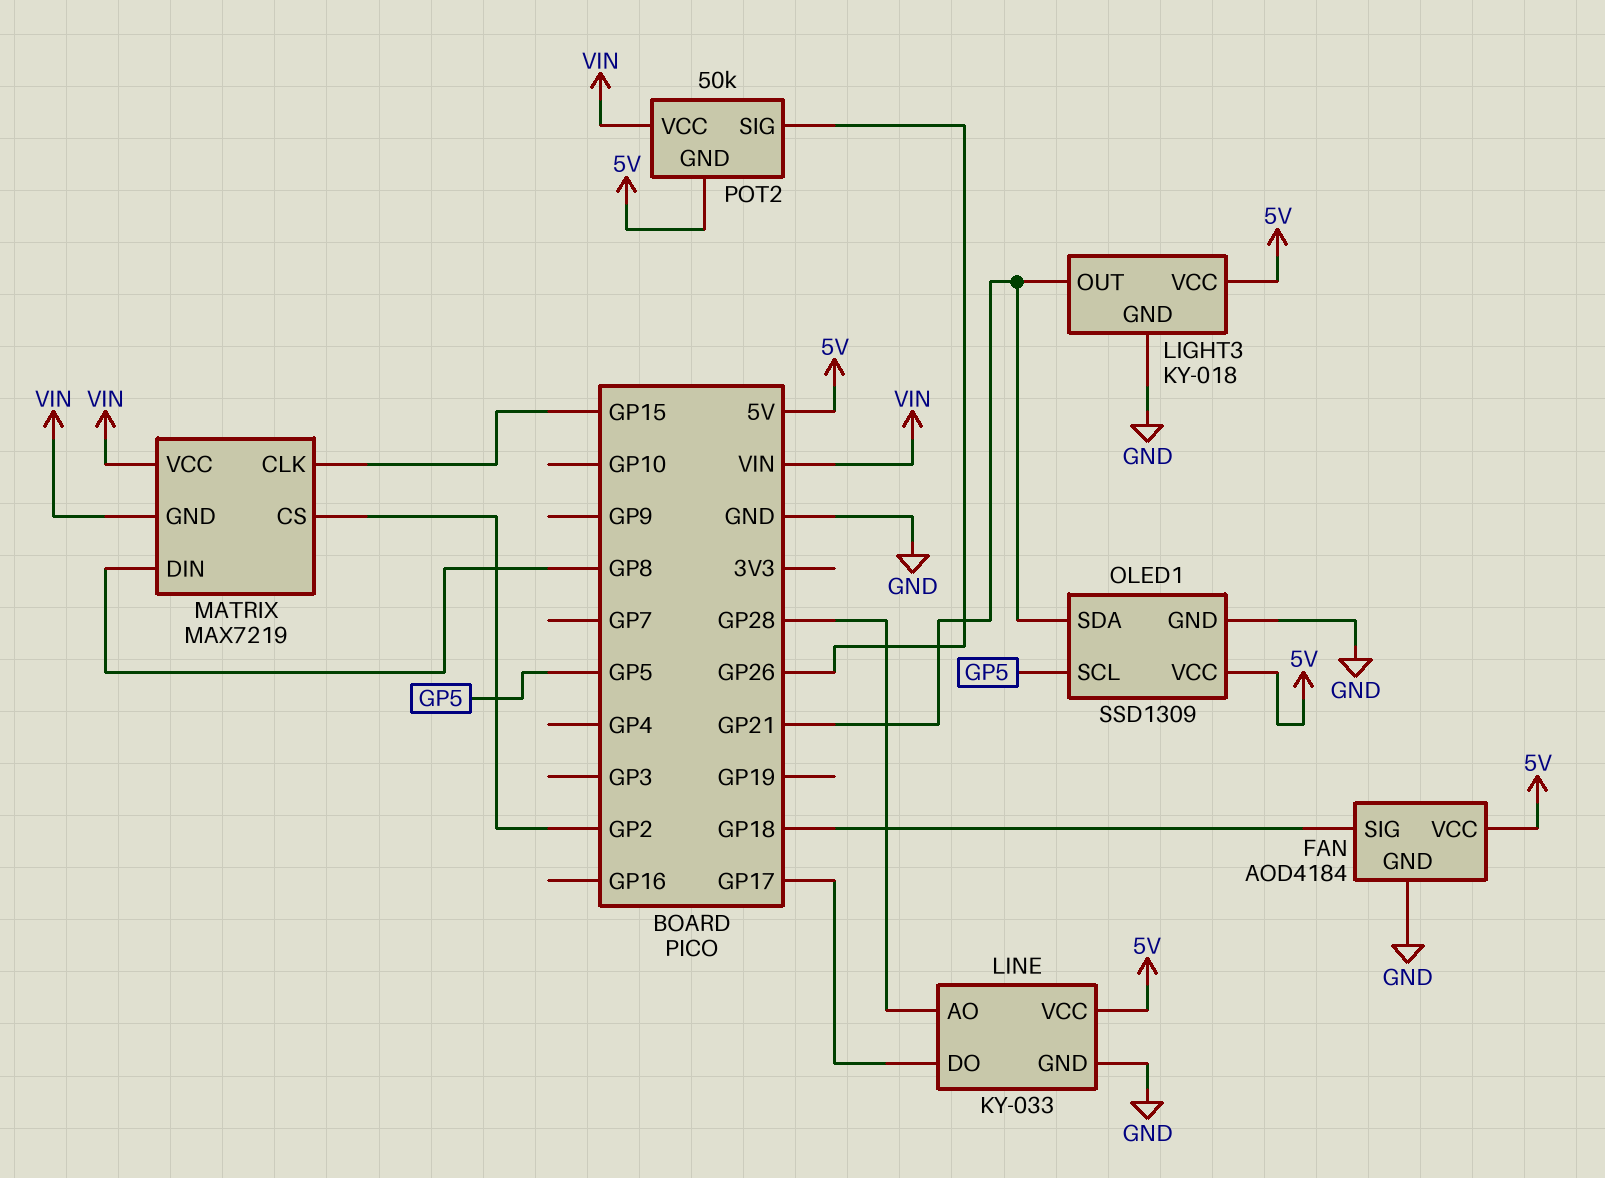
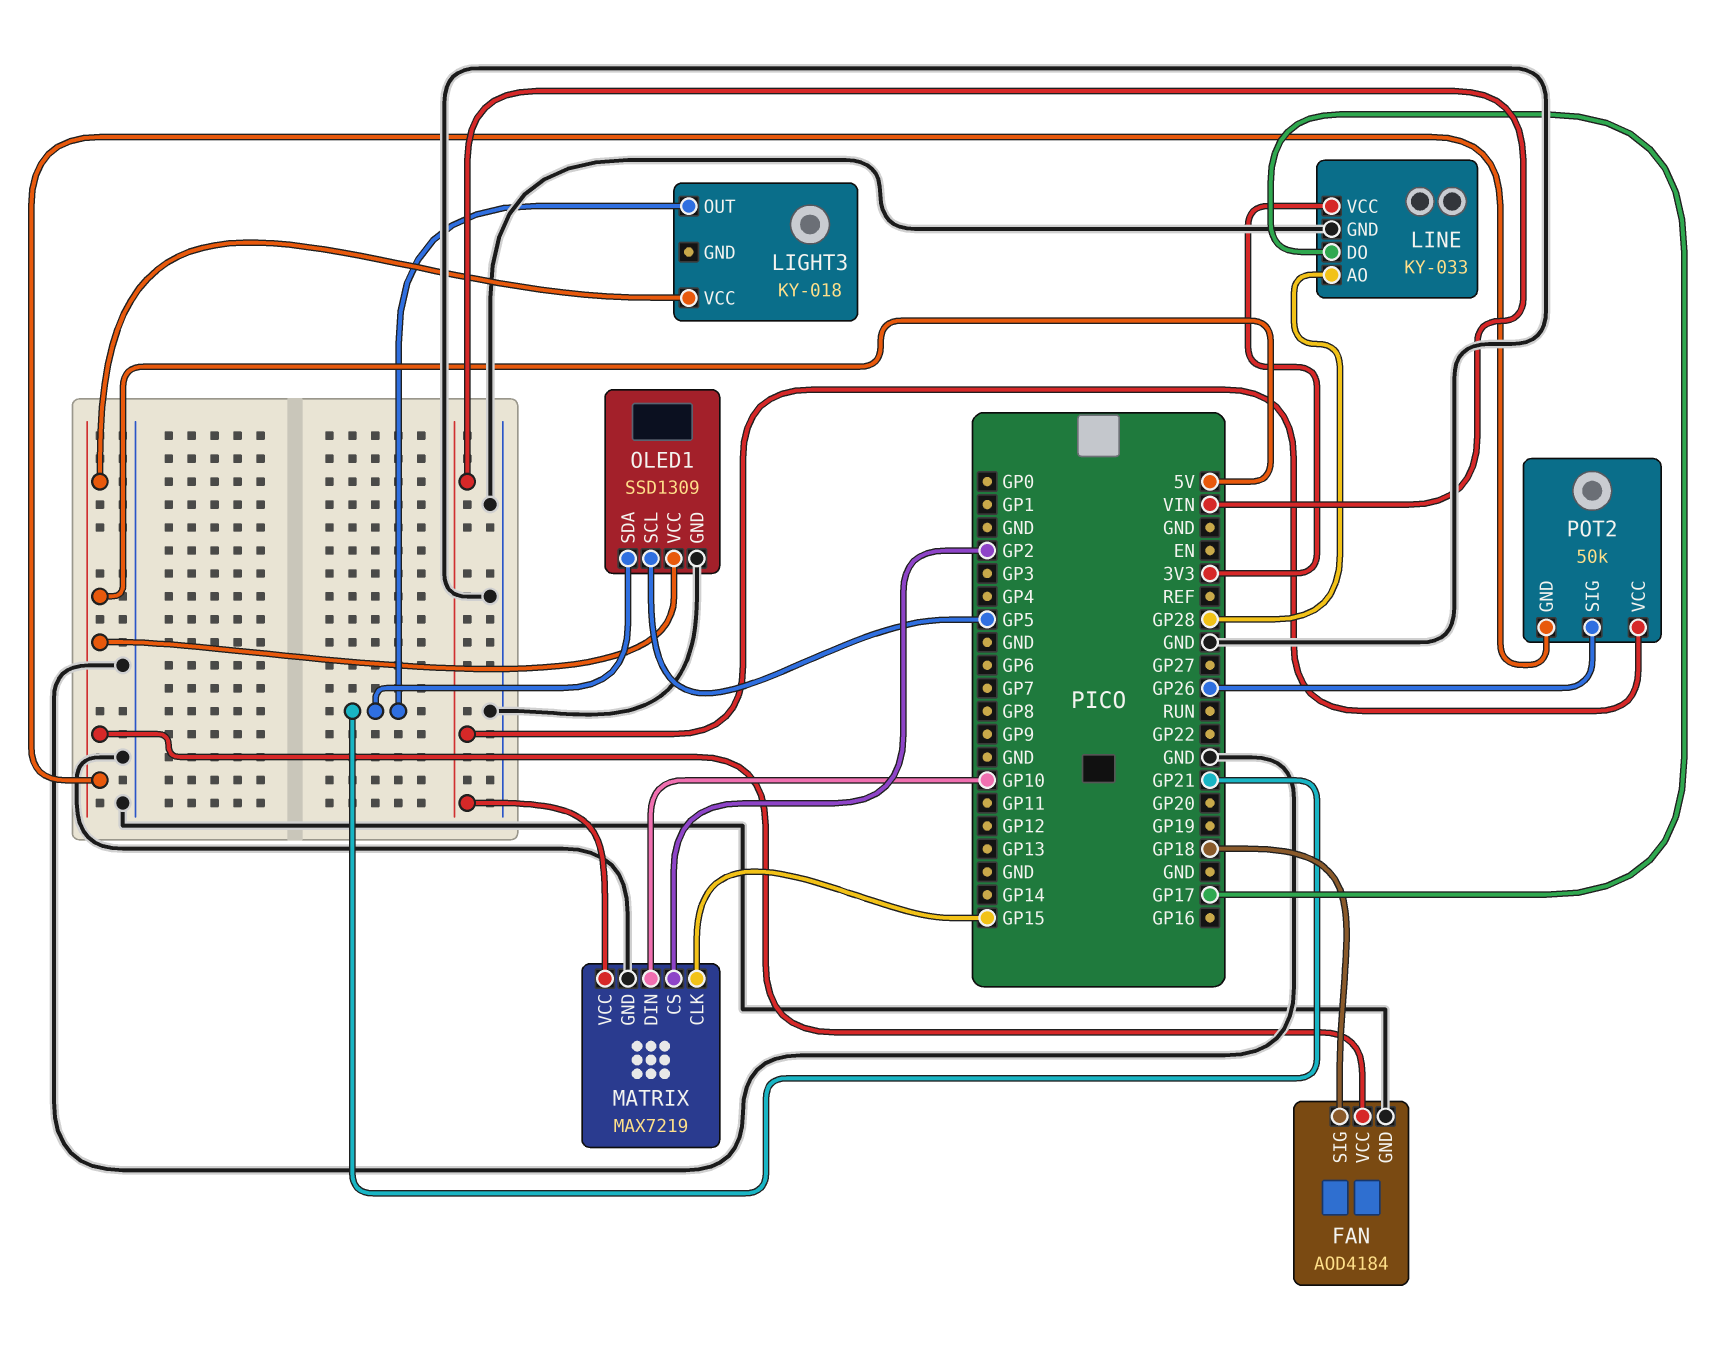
LIGHT3 pin GND: GND -> none
LINE pin VCC: 5V -> 3V3
MATRIX pin DIN: GP8 -> GP10
MATRIX pin GND: VIN -> GND

